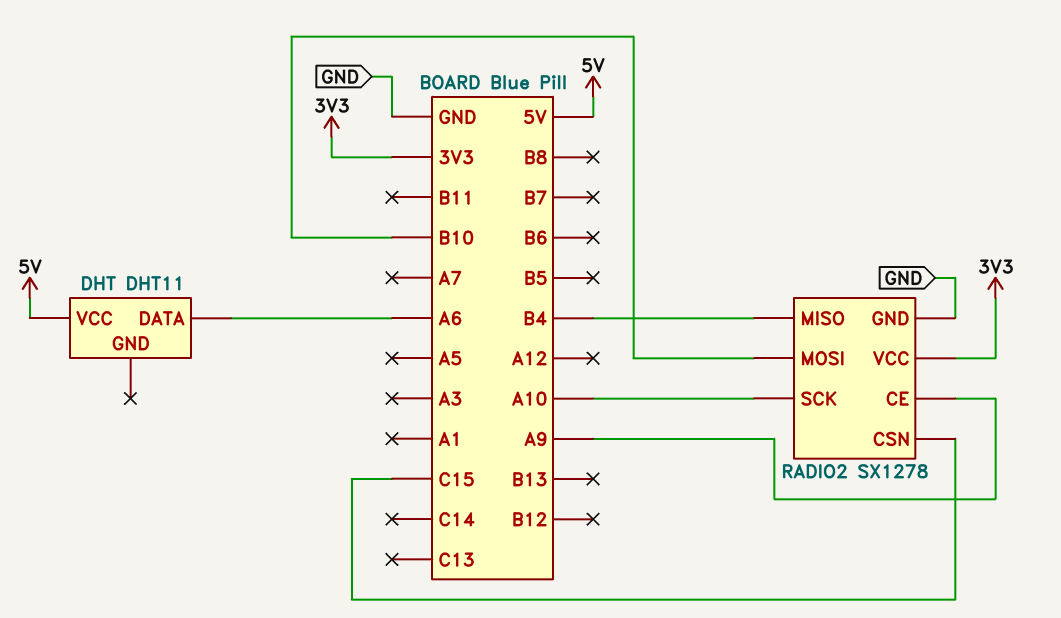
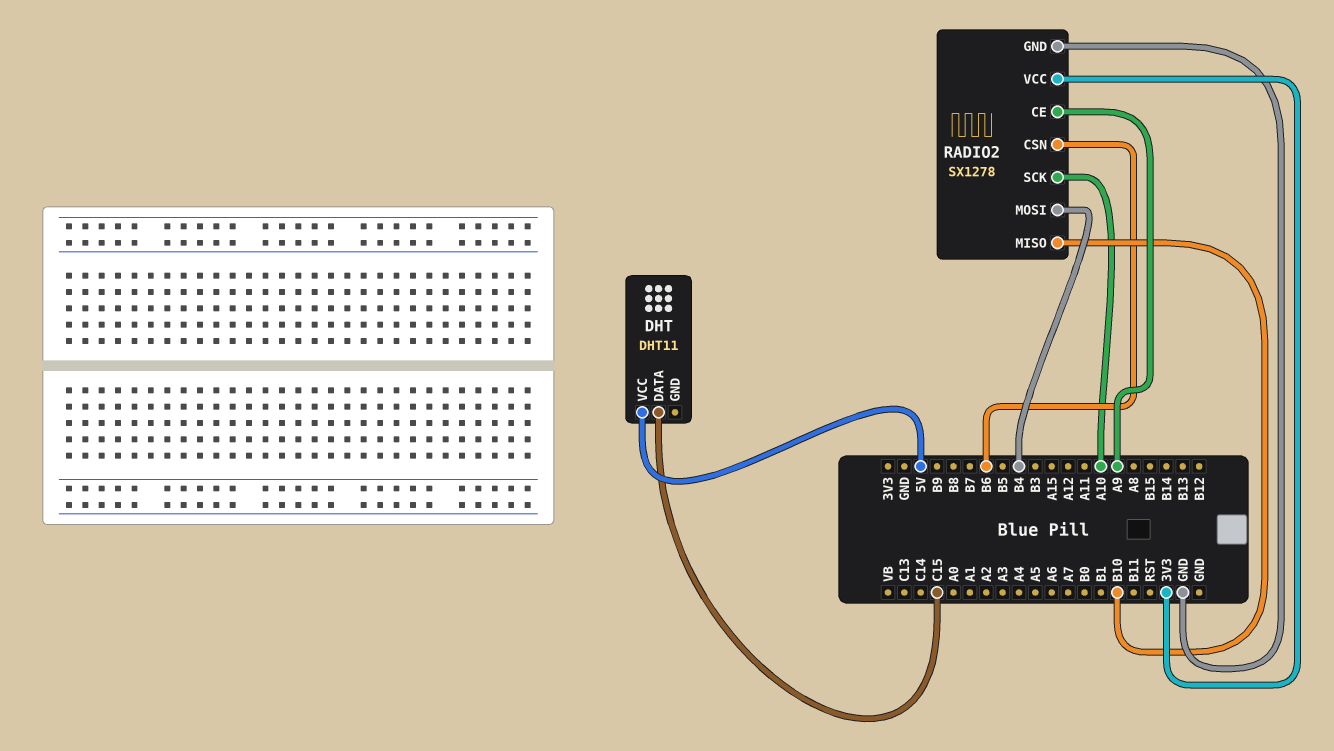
DHT pin DATA: A6 -> C15
RADIO2 pin CSN: C15 -> B6
RADIO2 pin MISO: B4 -> B10
RADIO2 pin MOSI: B10 -> B4

